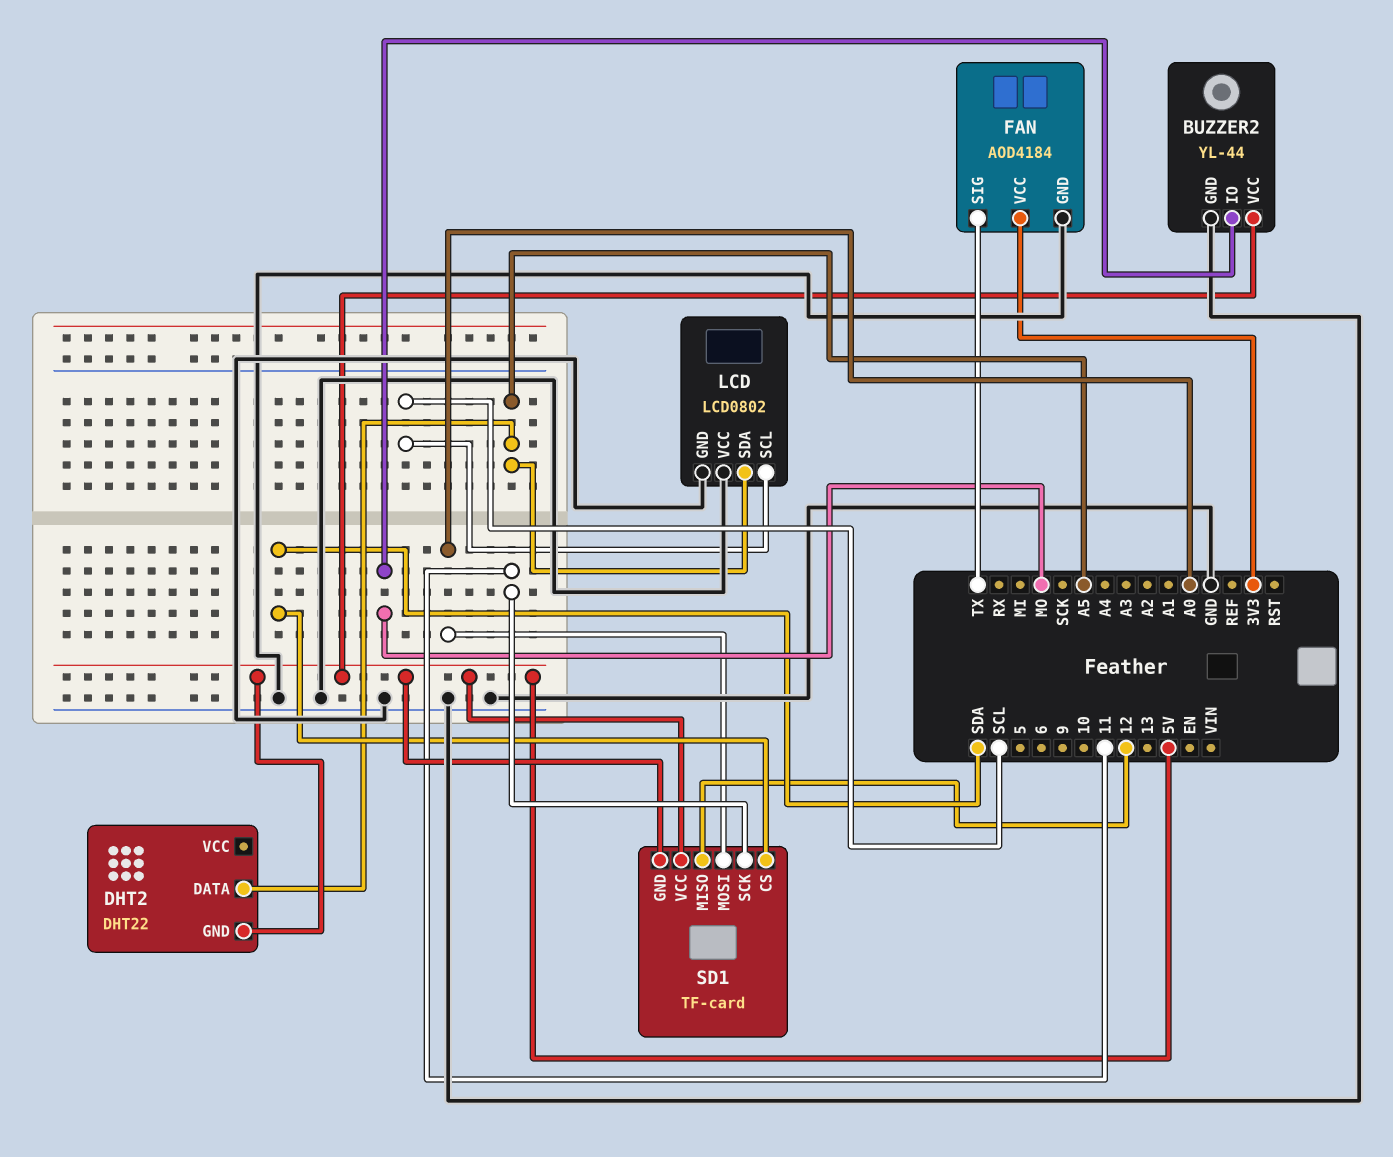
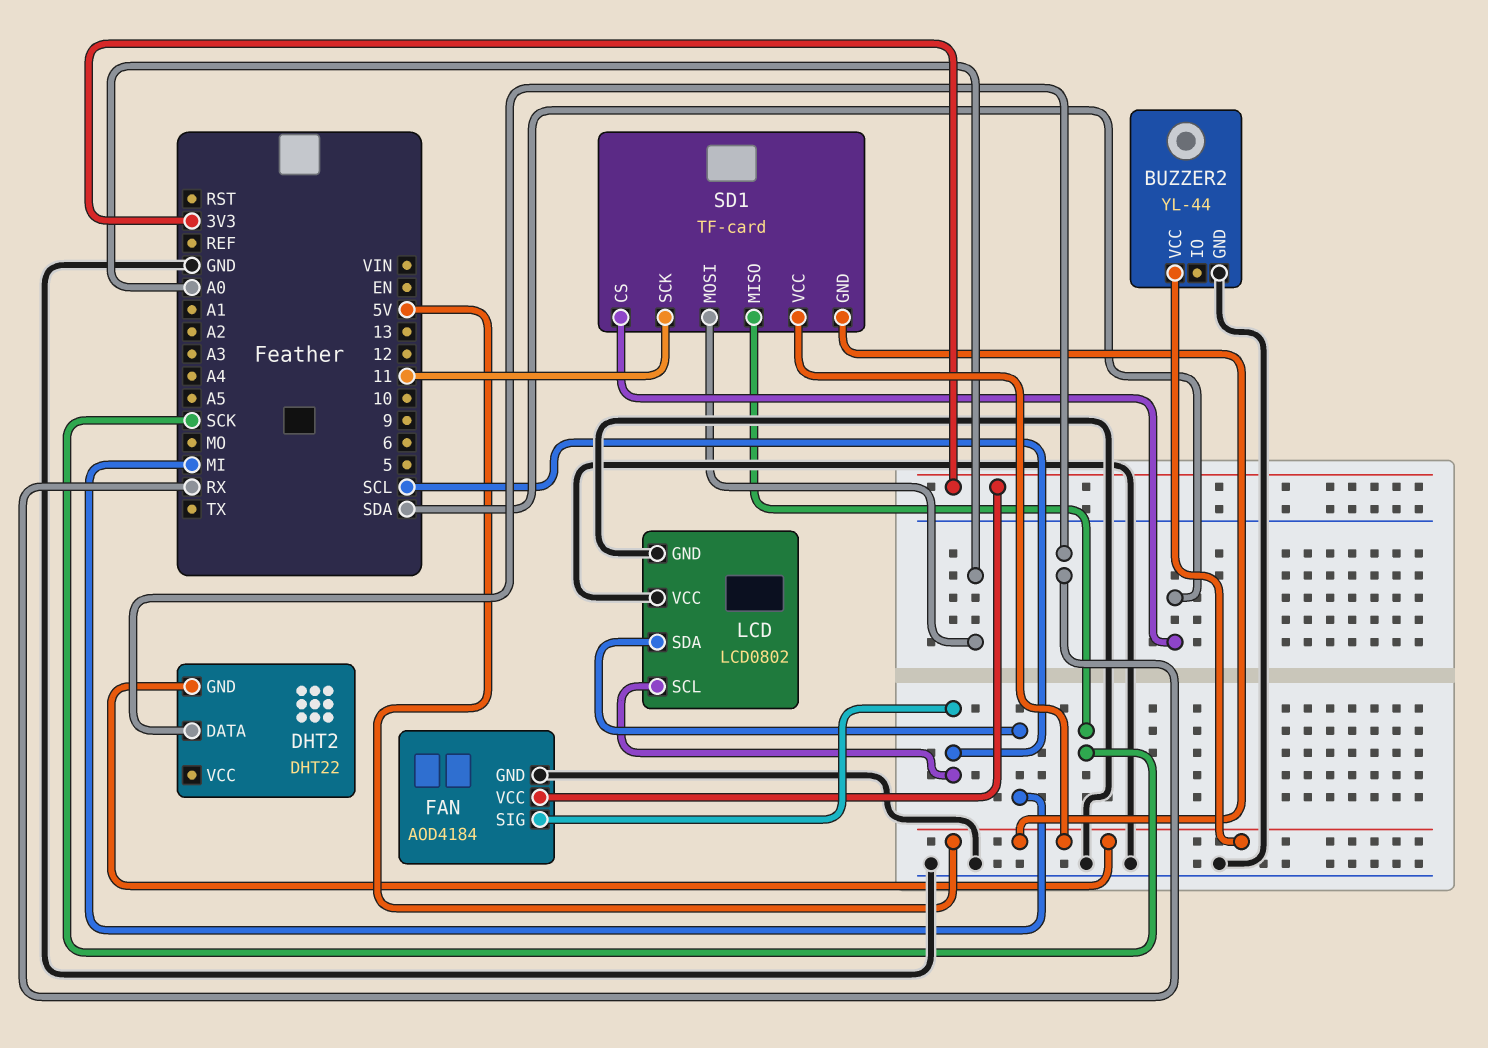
BUZZER2 pin IO: MO -> none
DHT2 pin DATA: A5 -> RX
FAN pin SIG: TX -> SCL
LCD pin SDA: A5 -> MI
SD1 pin MISO: 12 -> SCK

